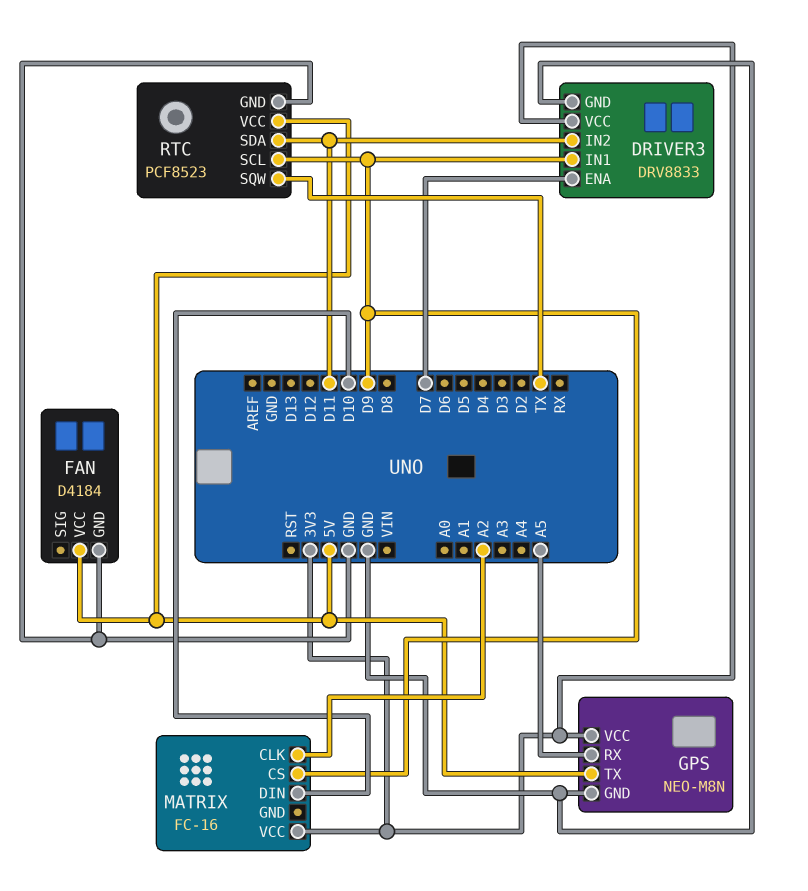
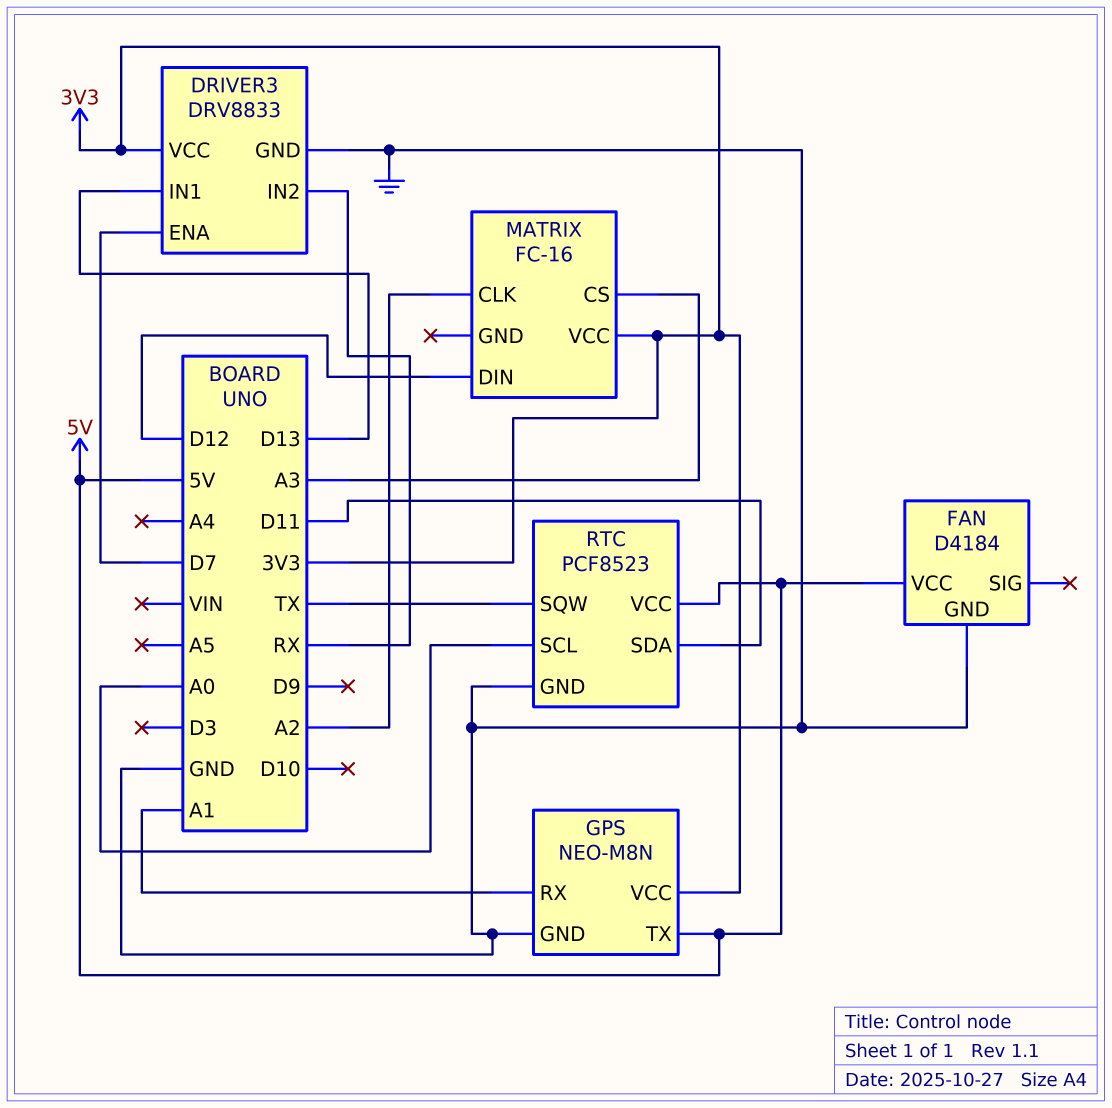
DRIVER3 pin IN1: D9 -> D13
DRIVER3 pin IN2: D11 -> RX
GPS pin RX: A5 -> A1
MATRIX pin CS: D9 -> A3
MATRIX pin DIN: D10 -> D12
RTC pin SCL: D9 -> A0

